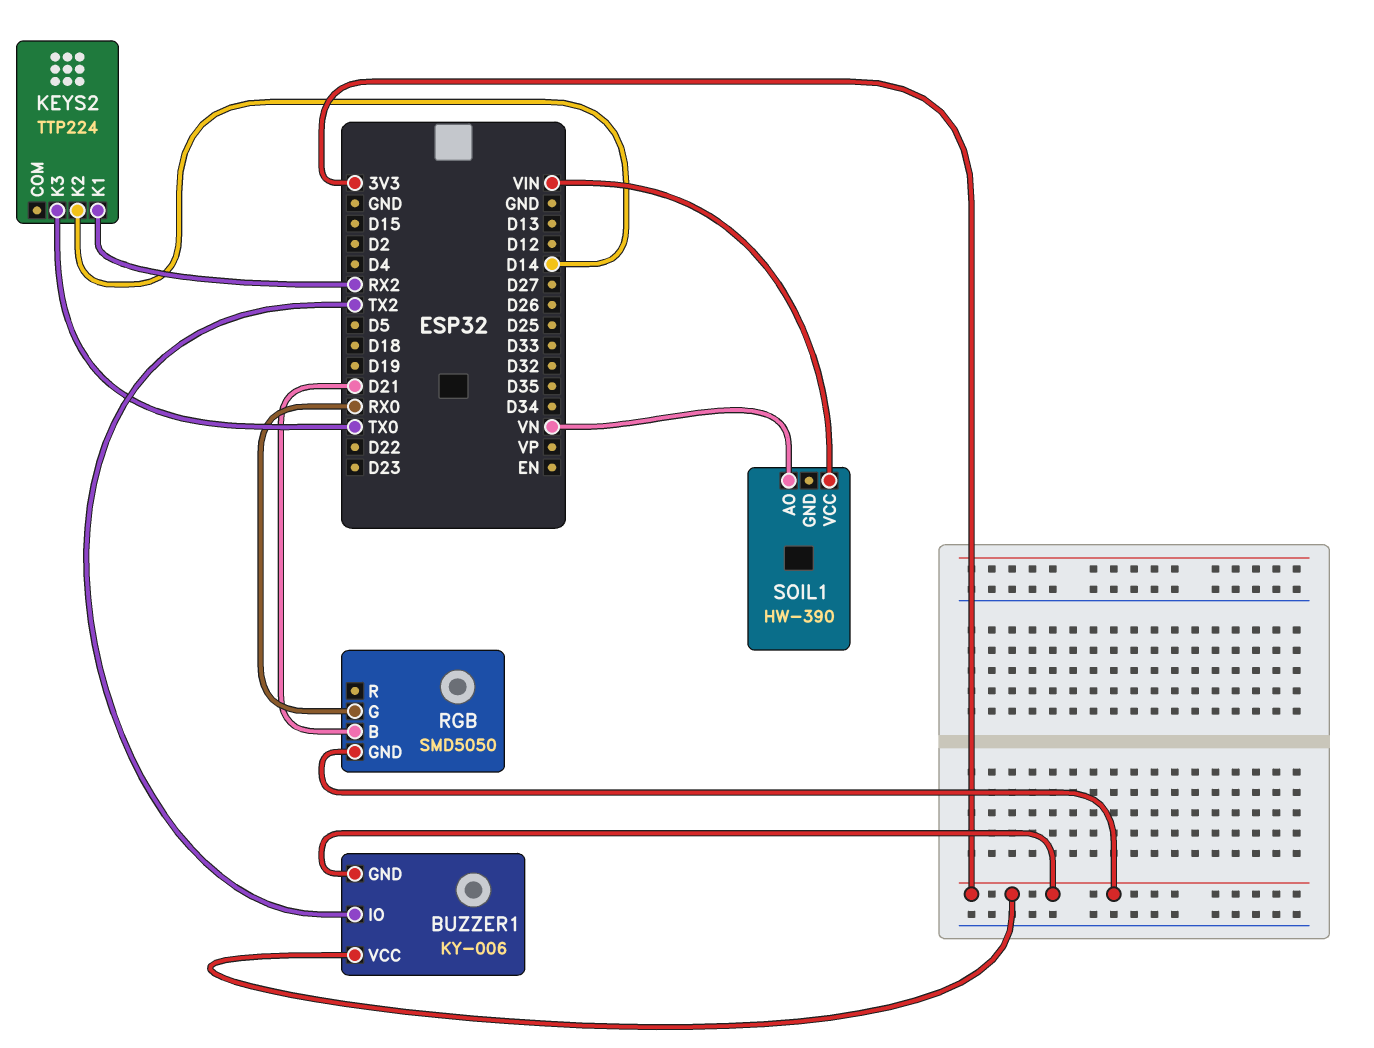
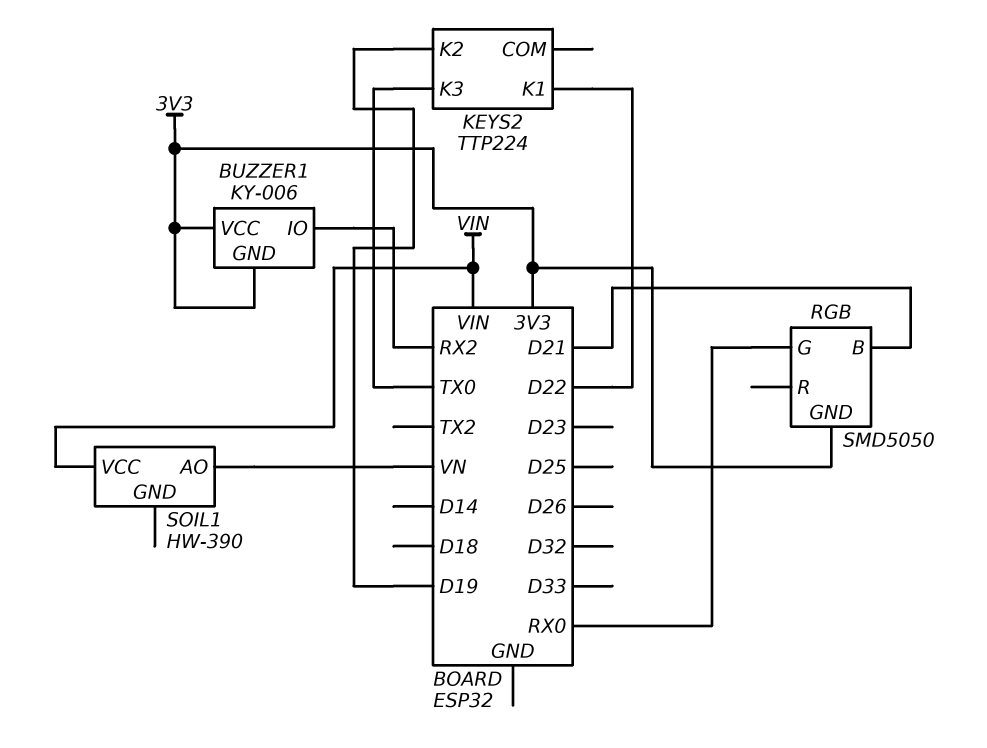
BUZZER1 pin IO: TX2 -> RX2
KEYS2 pin K1: RX2 -> D22
KEYS2 pin K2: D14 -> D19

